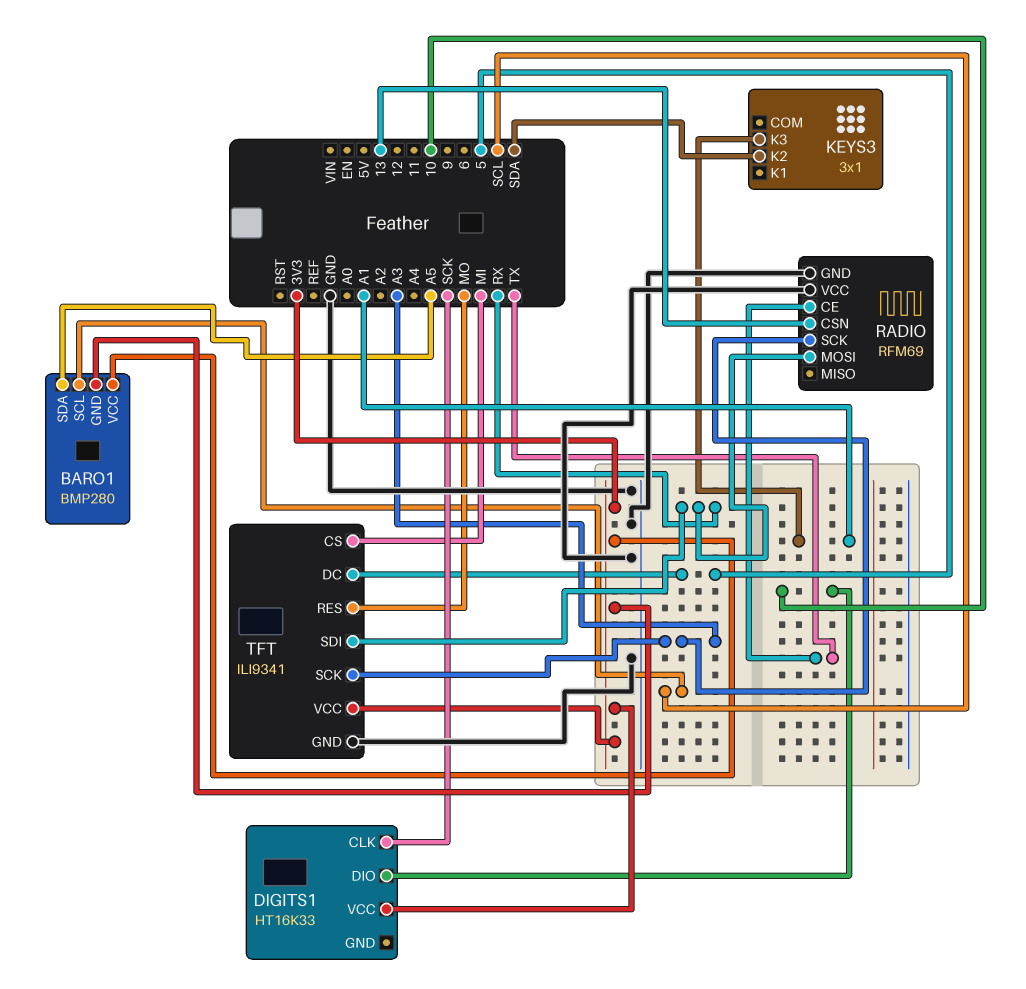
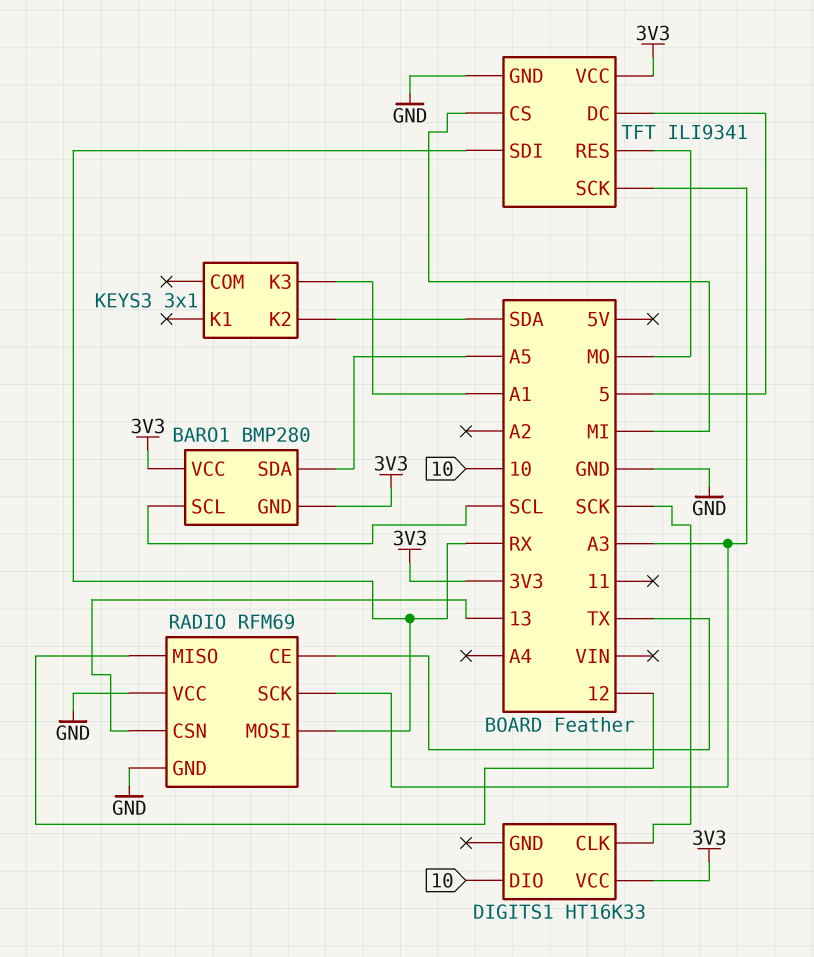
RADIO pin MISO: none -> 12

